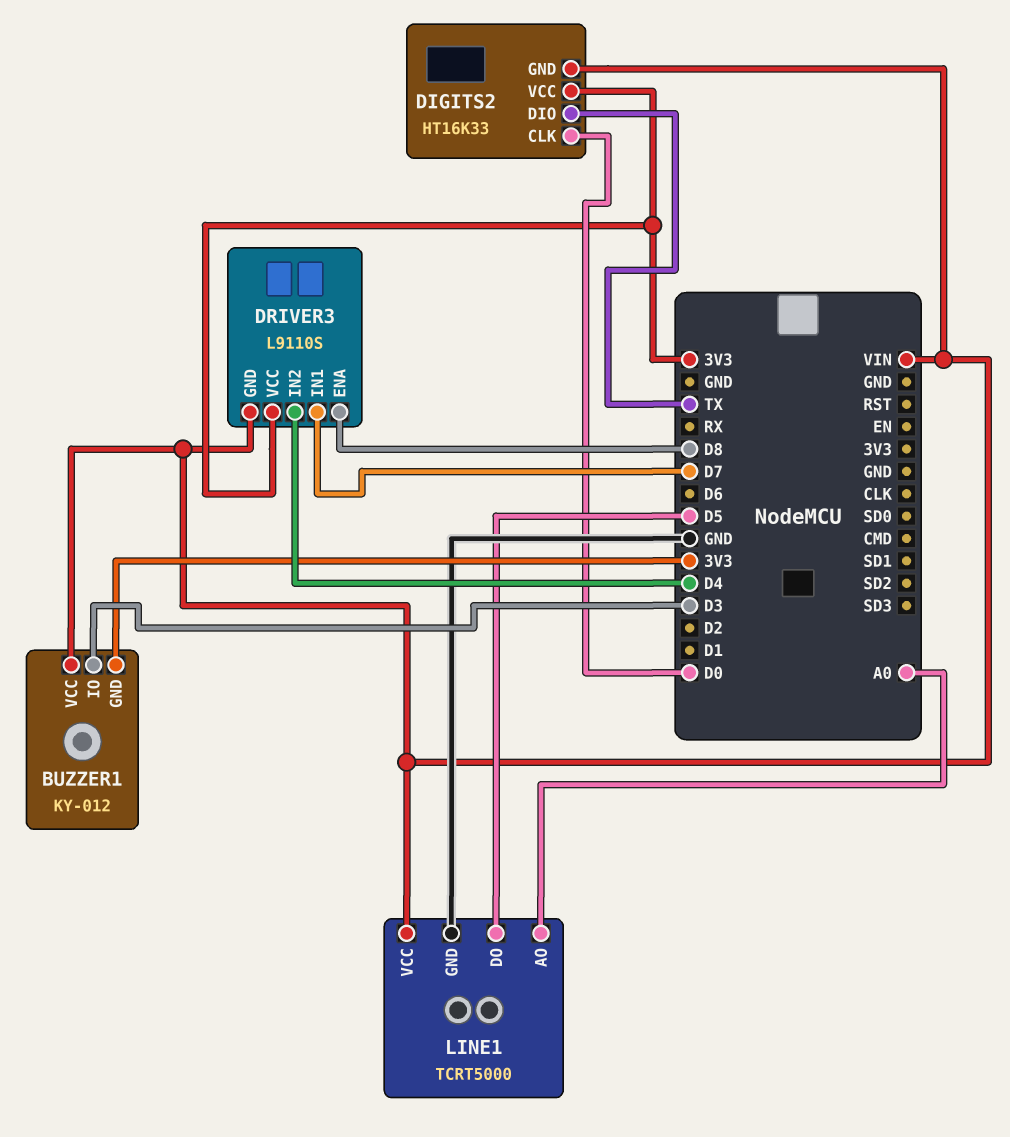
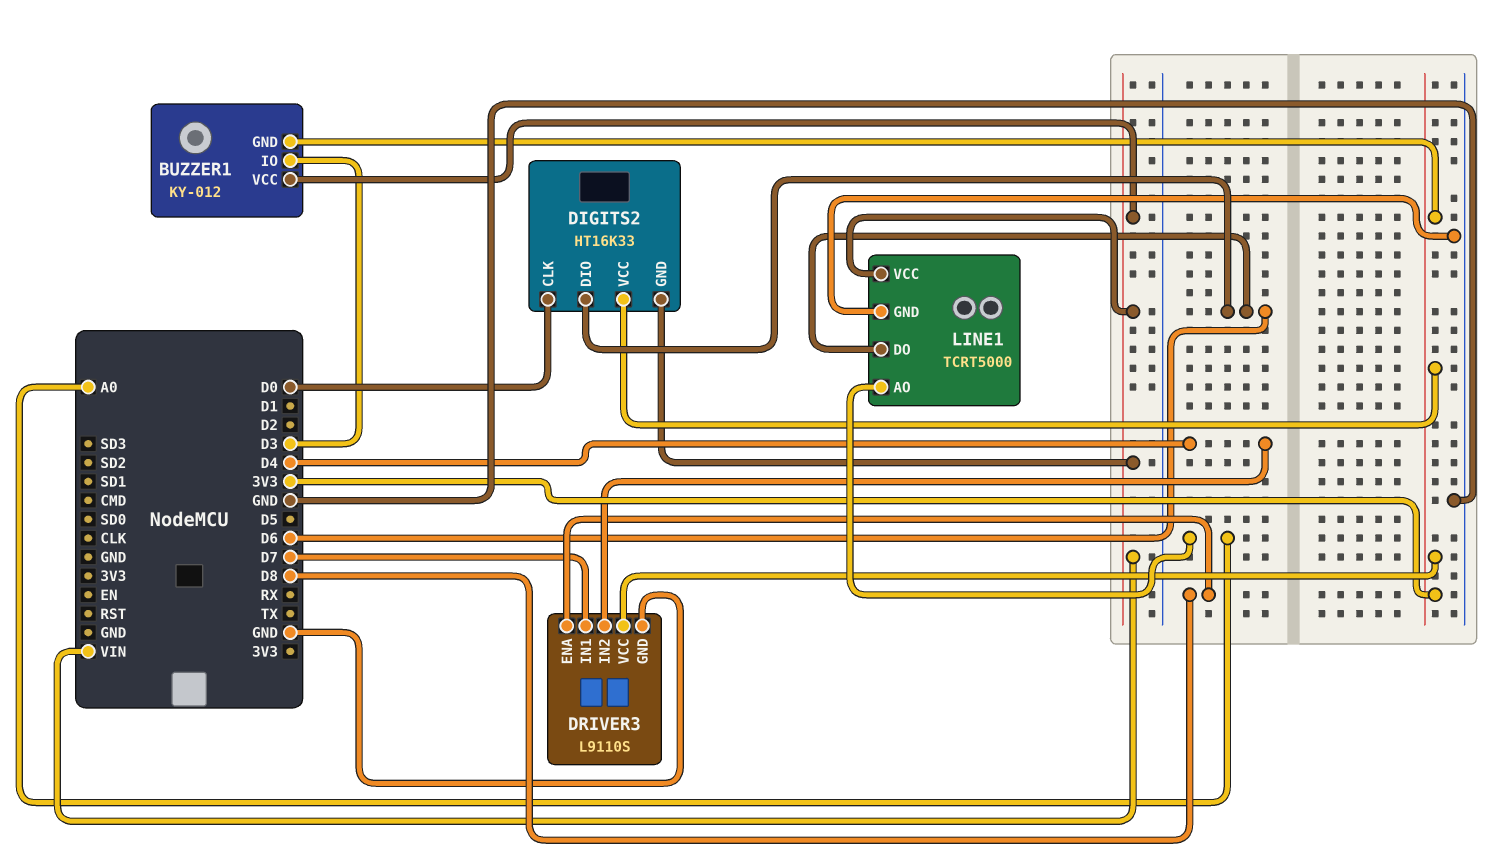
DIGITS2 pin DIO: TX -> D6
DRIVER3 pin GND: VIN -> GND
LINE1 pin DO: D5 -> D6

